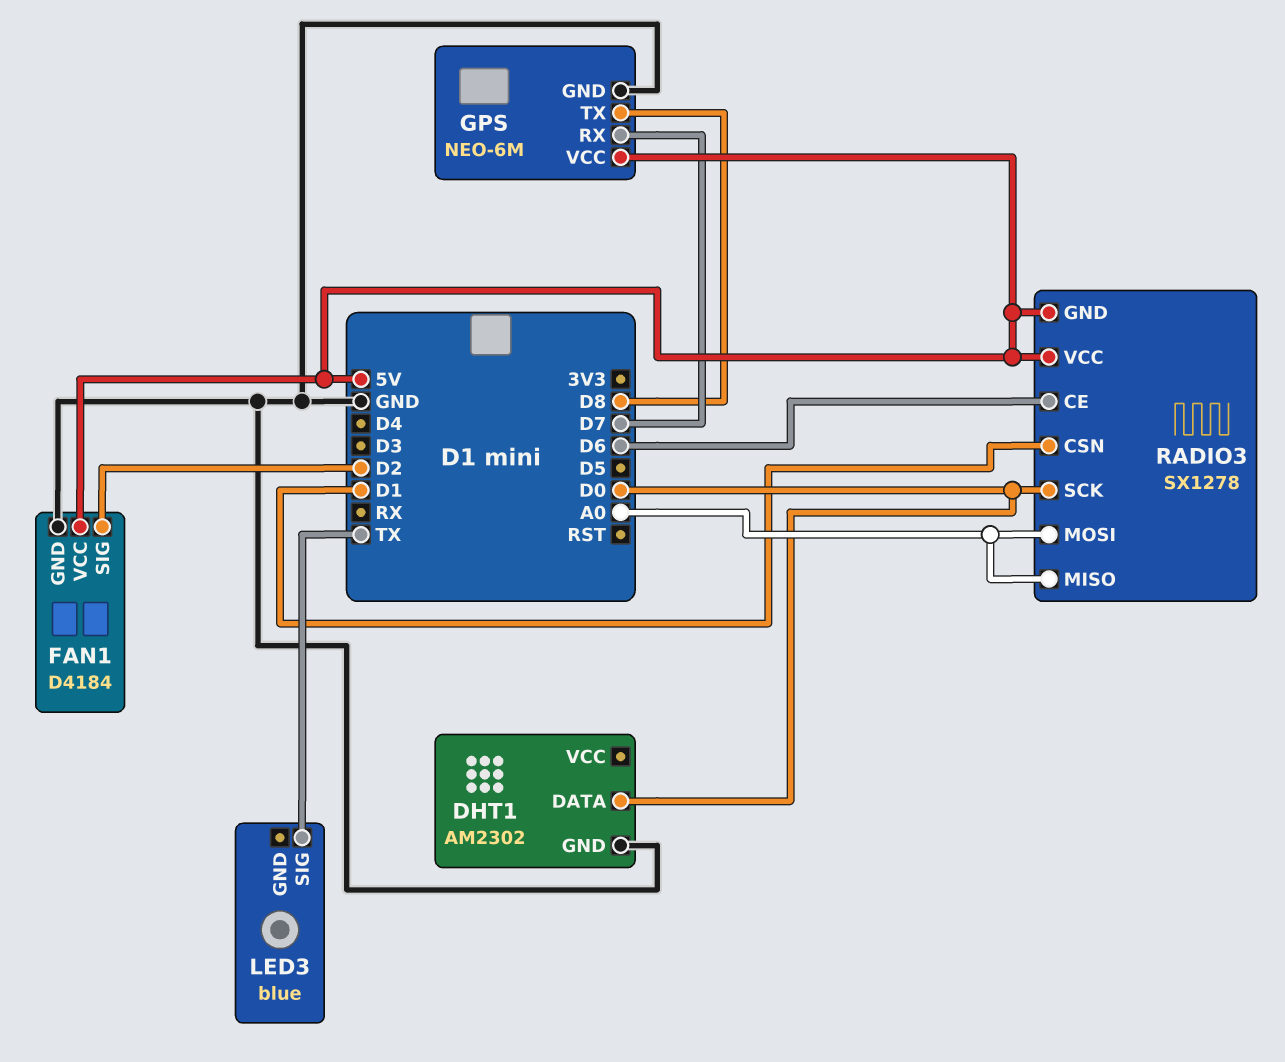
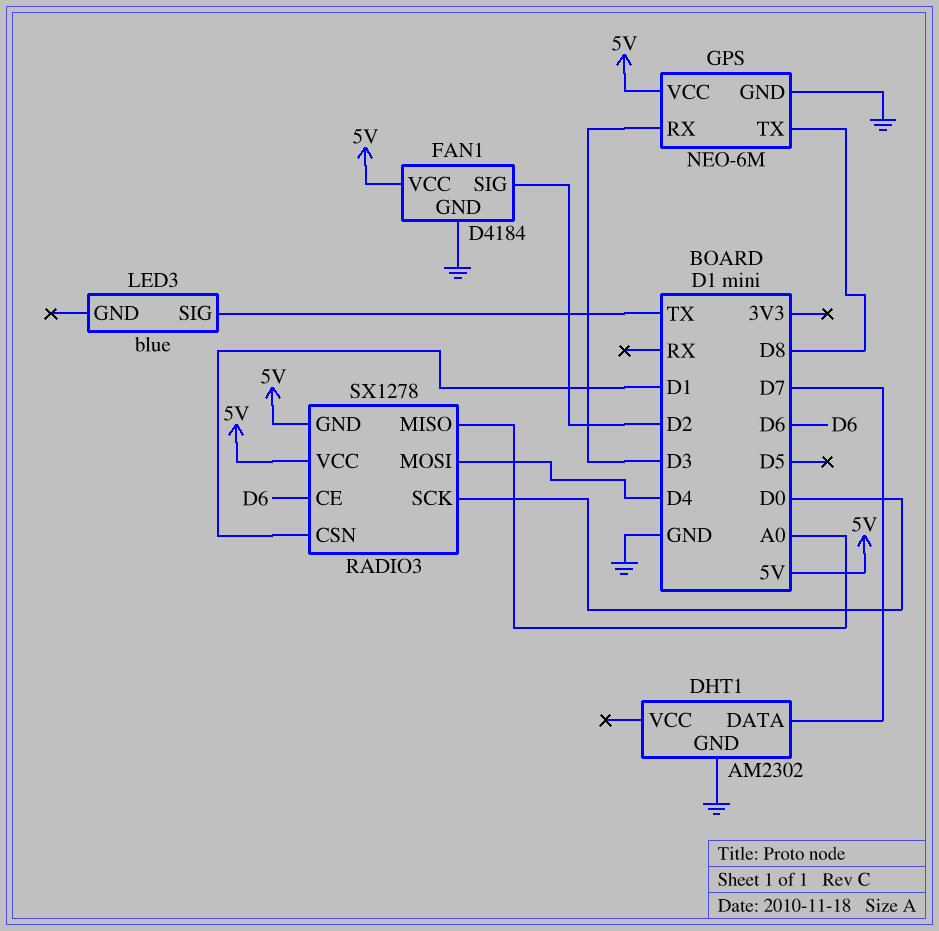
DHT1 pin DATA: D0 -> D7
GPS pin RX: D7 -> D3
RADIO3 pin MOSI: A0 -> D4

